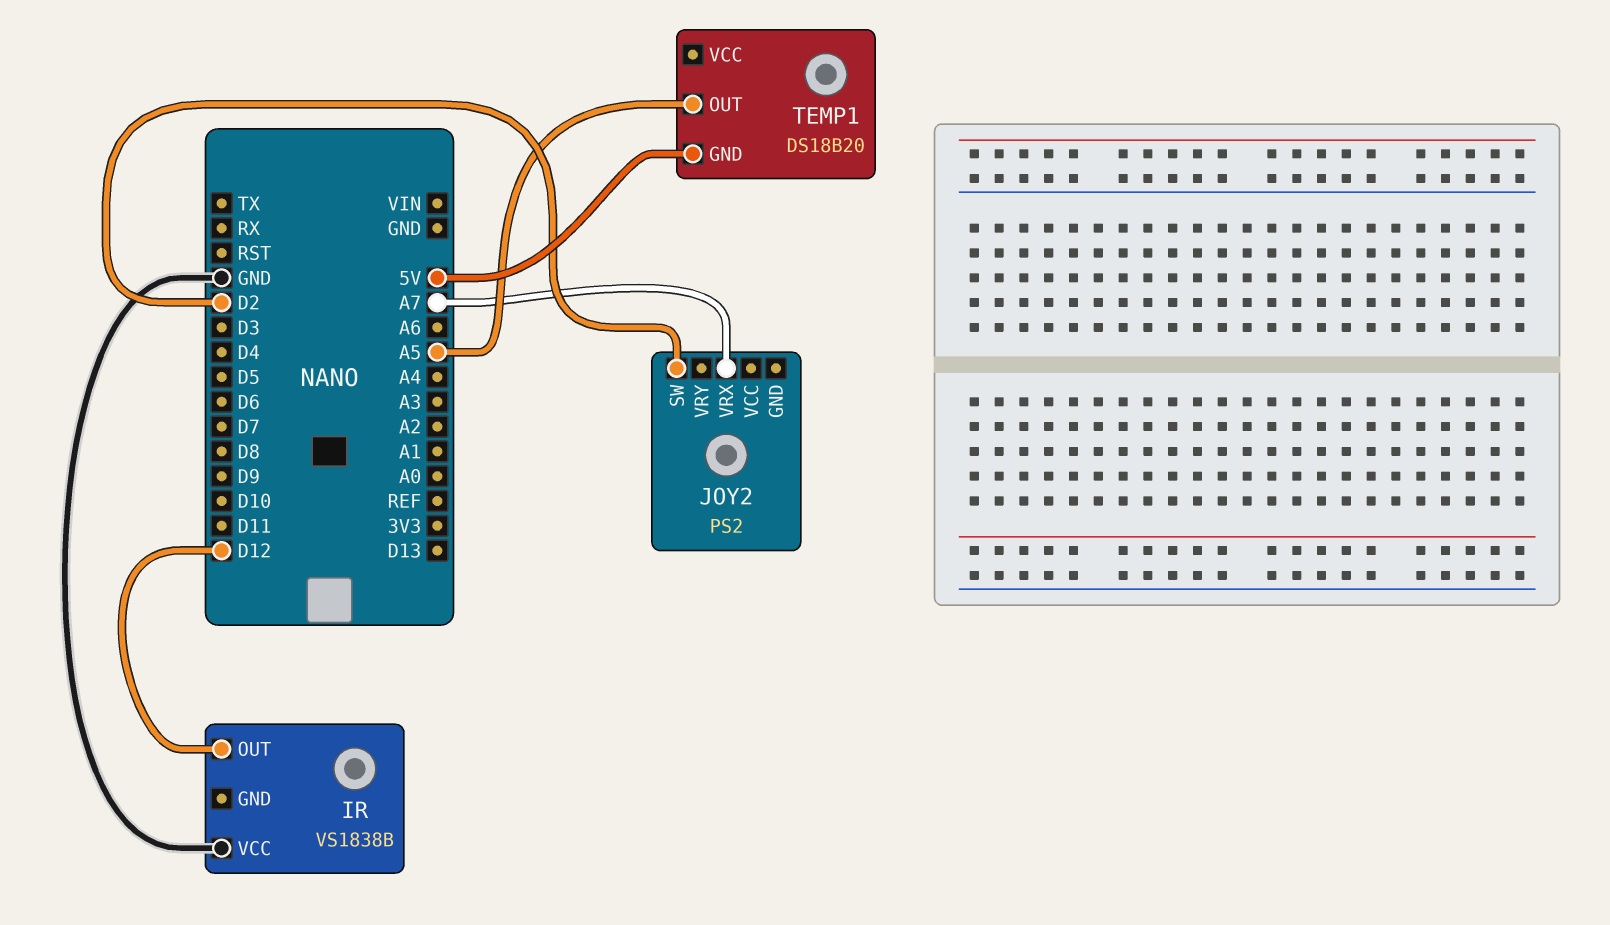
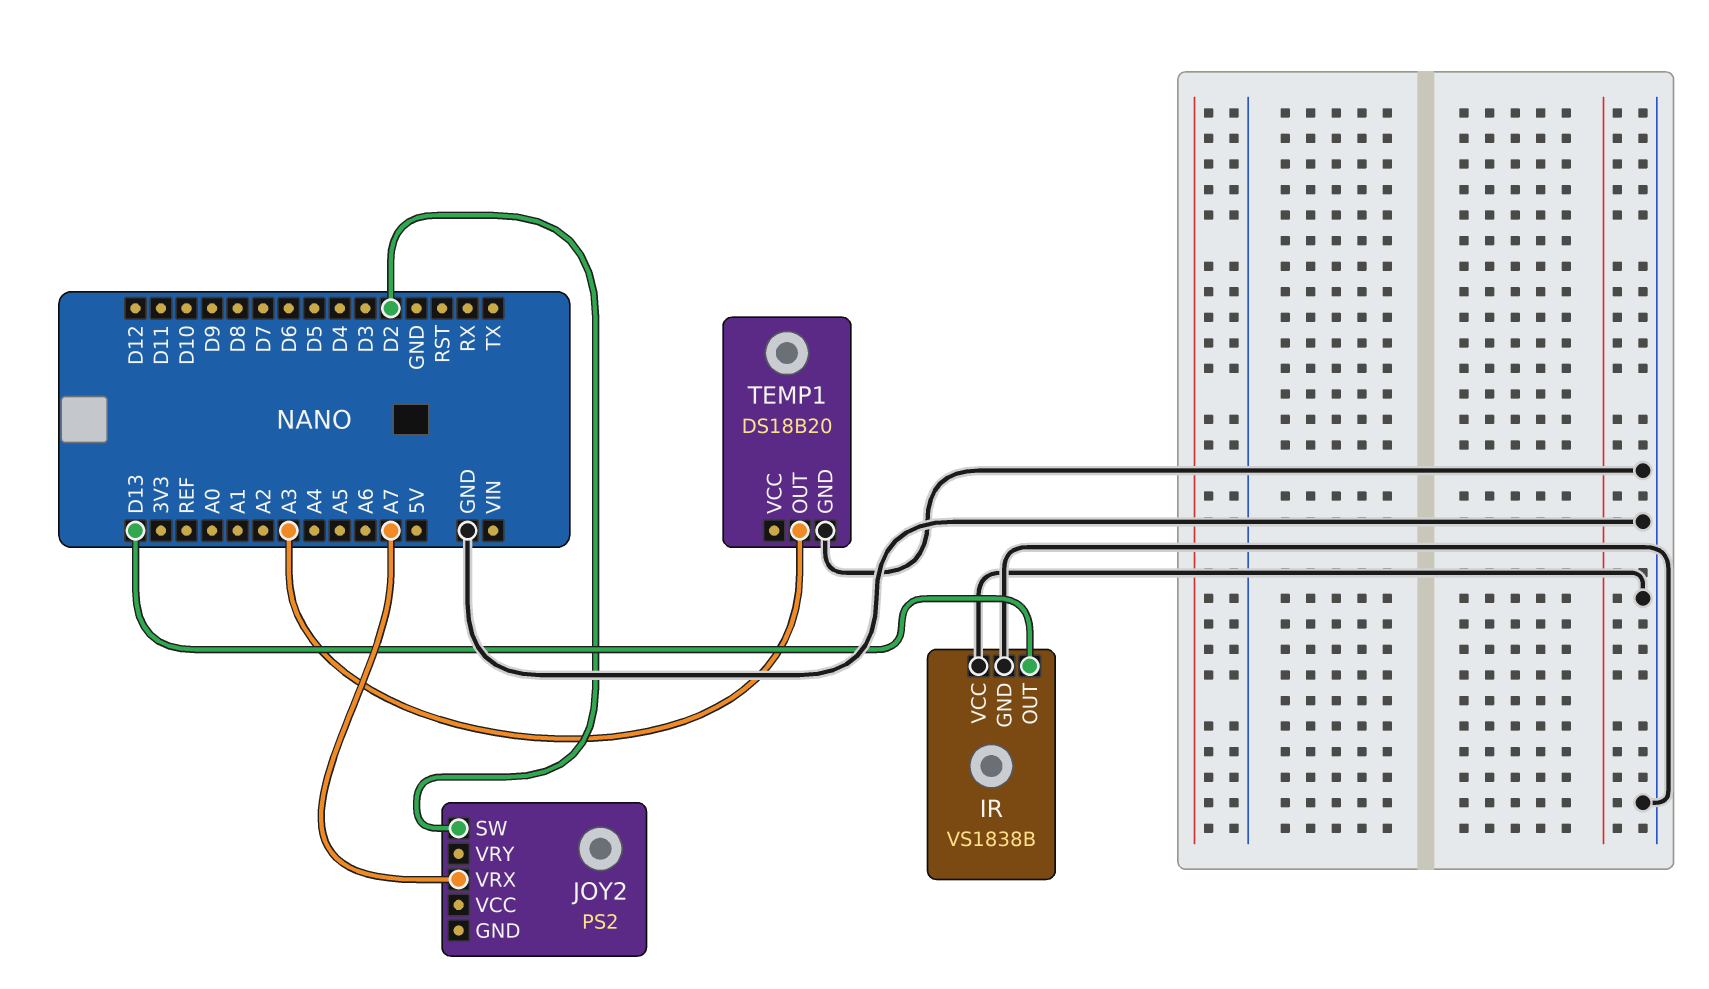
IR pin GND: none -> GND
IR pin OUT: D12 -> D13
TEMP1 pin GND: 5V -> GND
TEMP1 pin OUT: A5 -> A3

